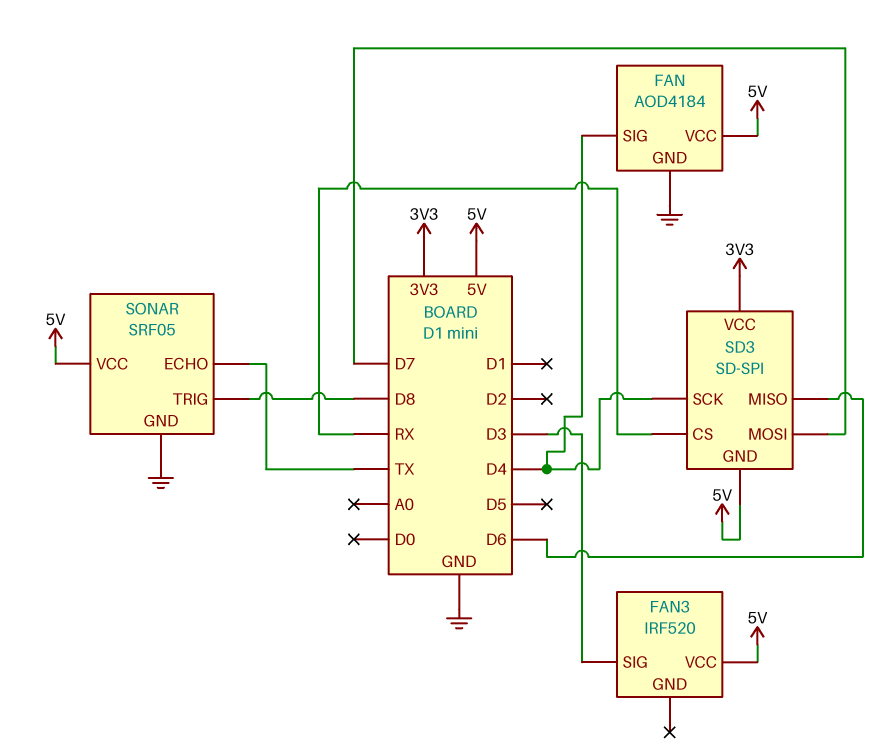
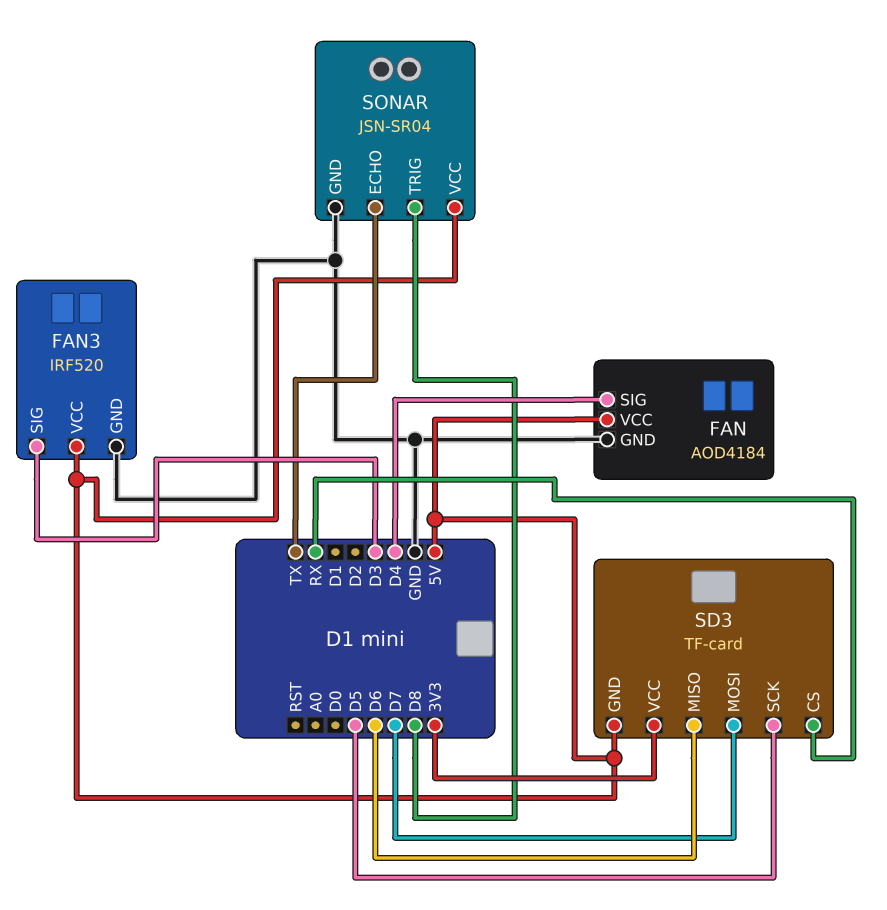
FAN3 pin GND: none -> GND
SD3: SD-SPI -> TF-card
SD3 pin SCK: D4 -> D5
SONAR: SRF05 -> JSN-SR04

